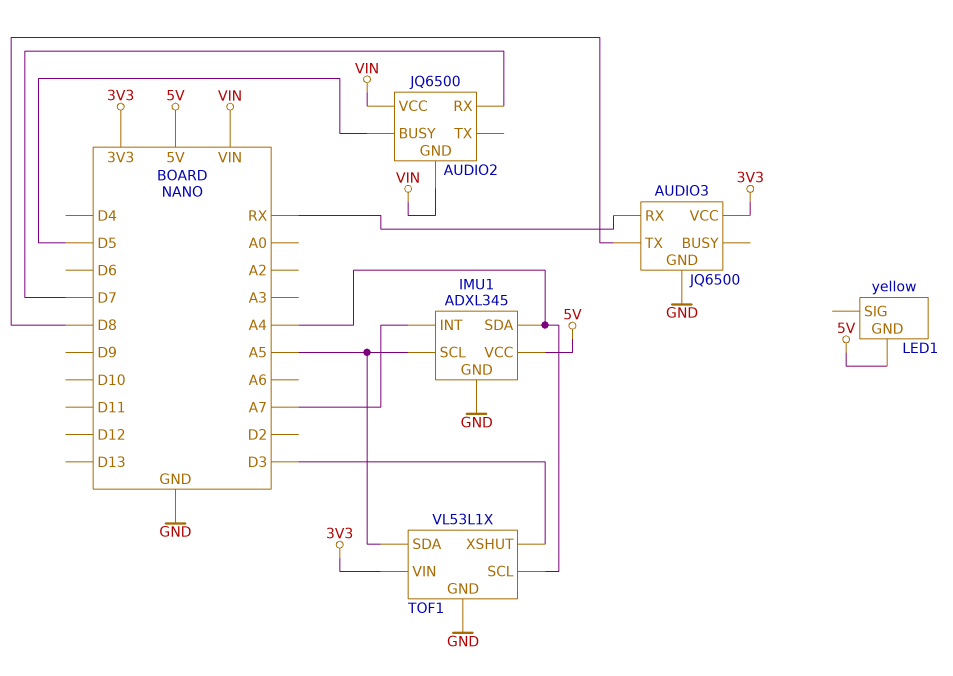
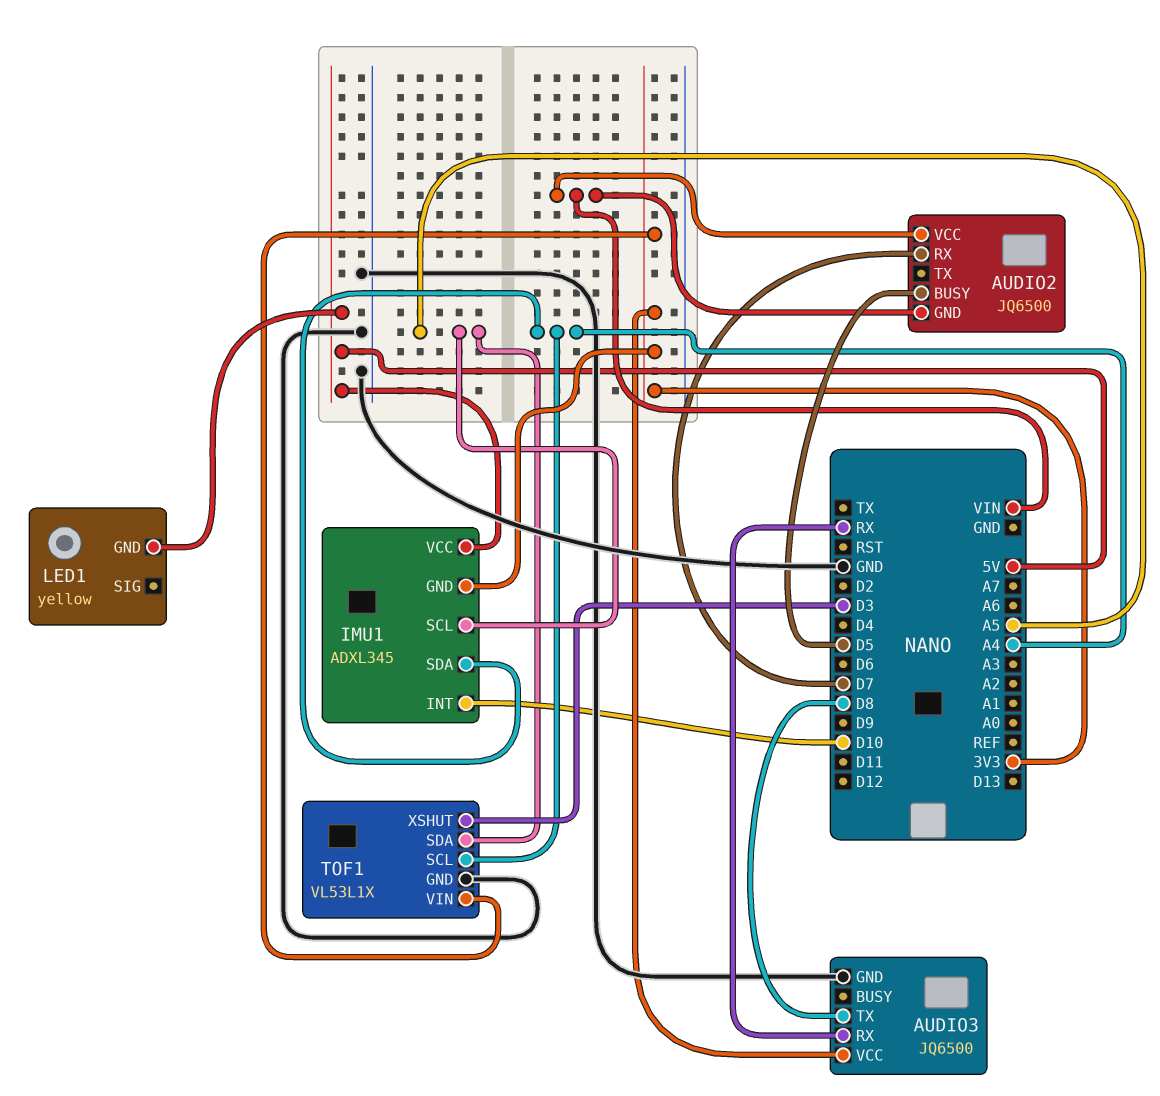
IMU1 pin GND: GND -> 3V3
IMU1 pin INT: A7 -> D10

